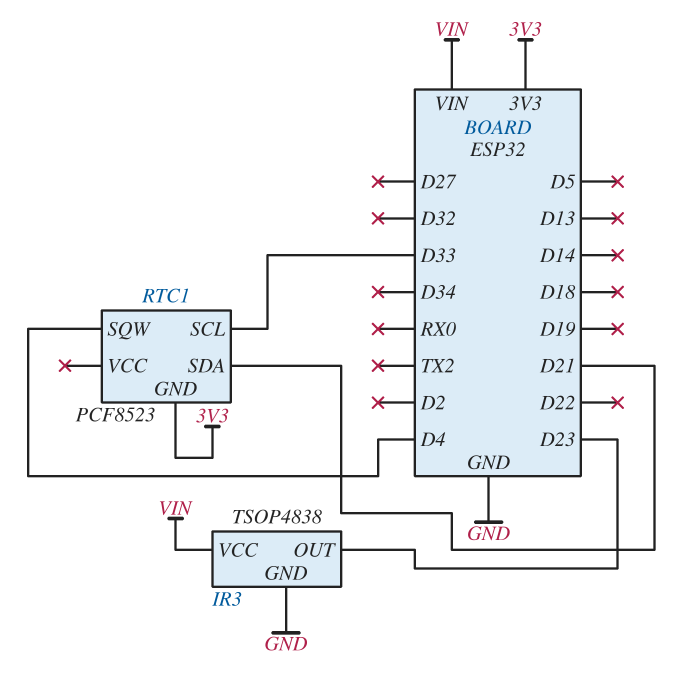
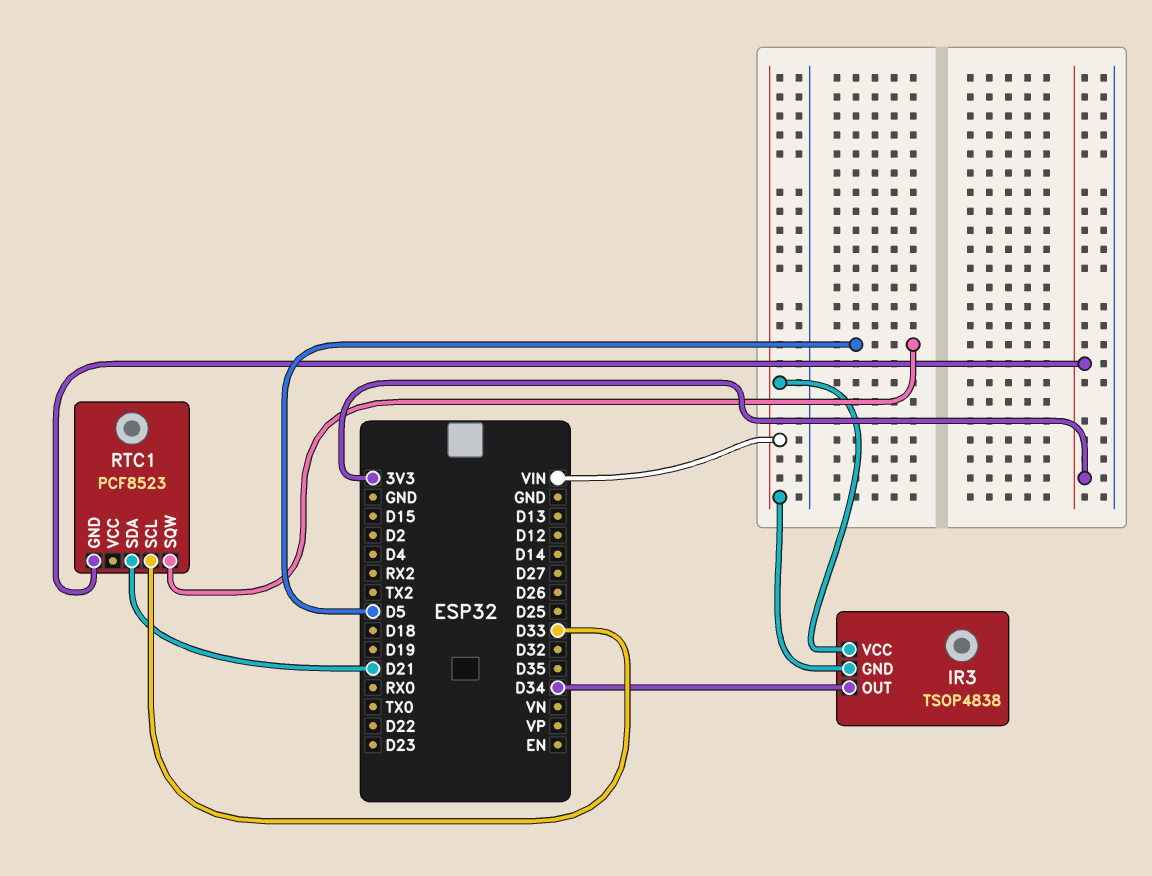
IR3 pin GND: GND -> VIN
IR3 pin OUT: D23 -> D34
RTC1 pin SQW: D4 -> D5

